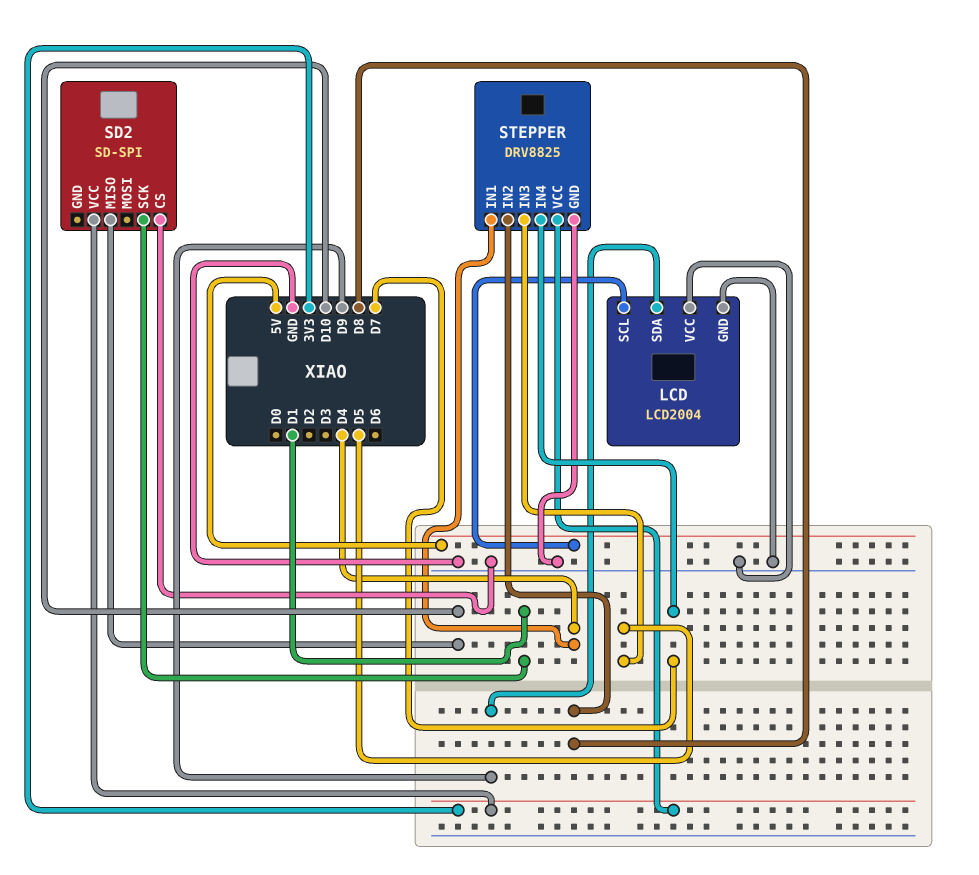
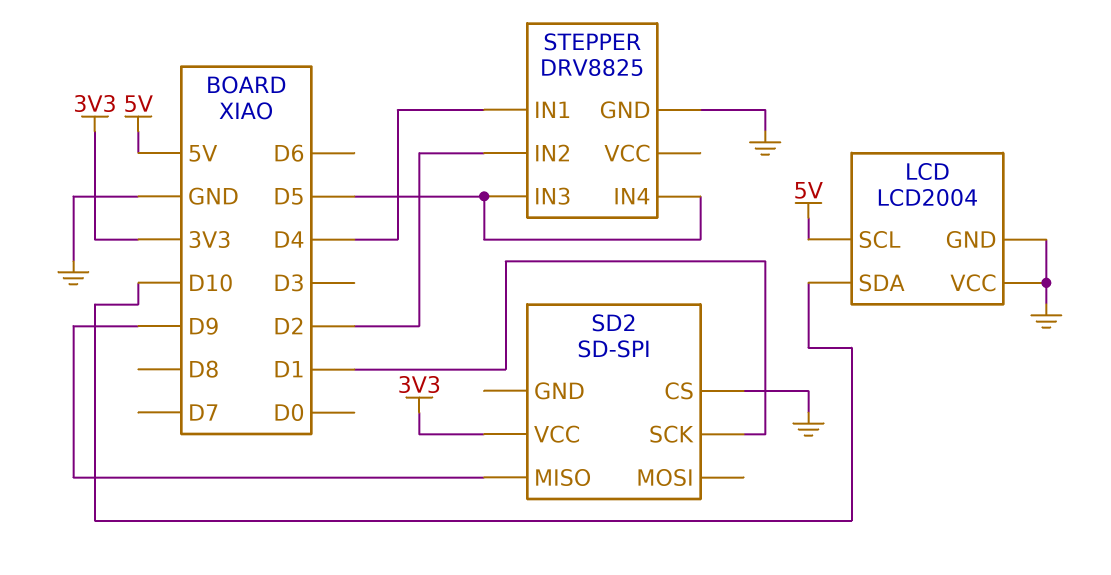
LCD pin SDA: D9 -> D10
SD2 pin MISO: D10 -> D9
STEPPER pin IN2: D8 -> D2
STEPPER pin IN4: D7 -> D5
STEPPER pin VCC: 3V3 -> none

